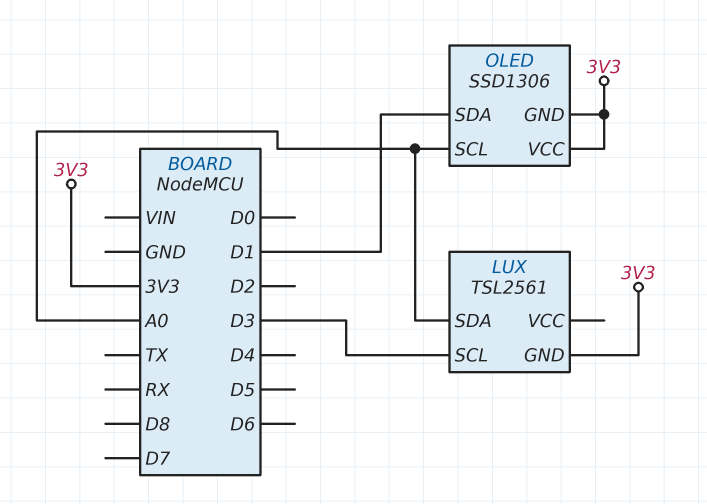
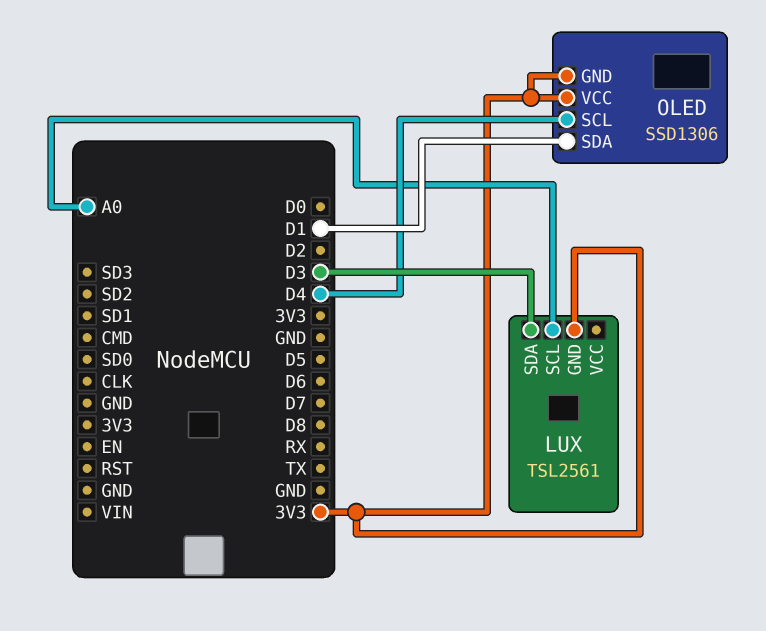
LUX pin SCL: D3 -> A0
LUX pin SDA: A0 -> D3
OLED pin SCL: A0 -> D4

